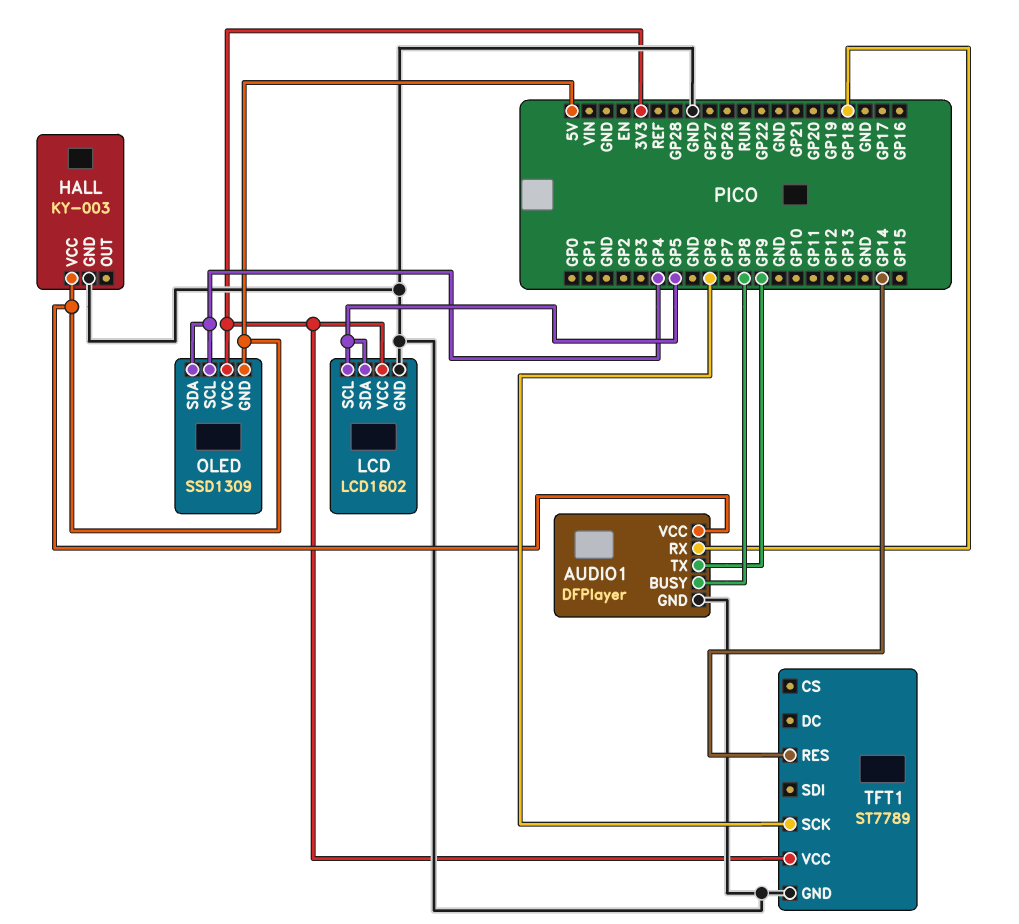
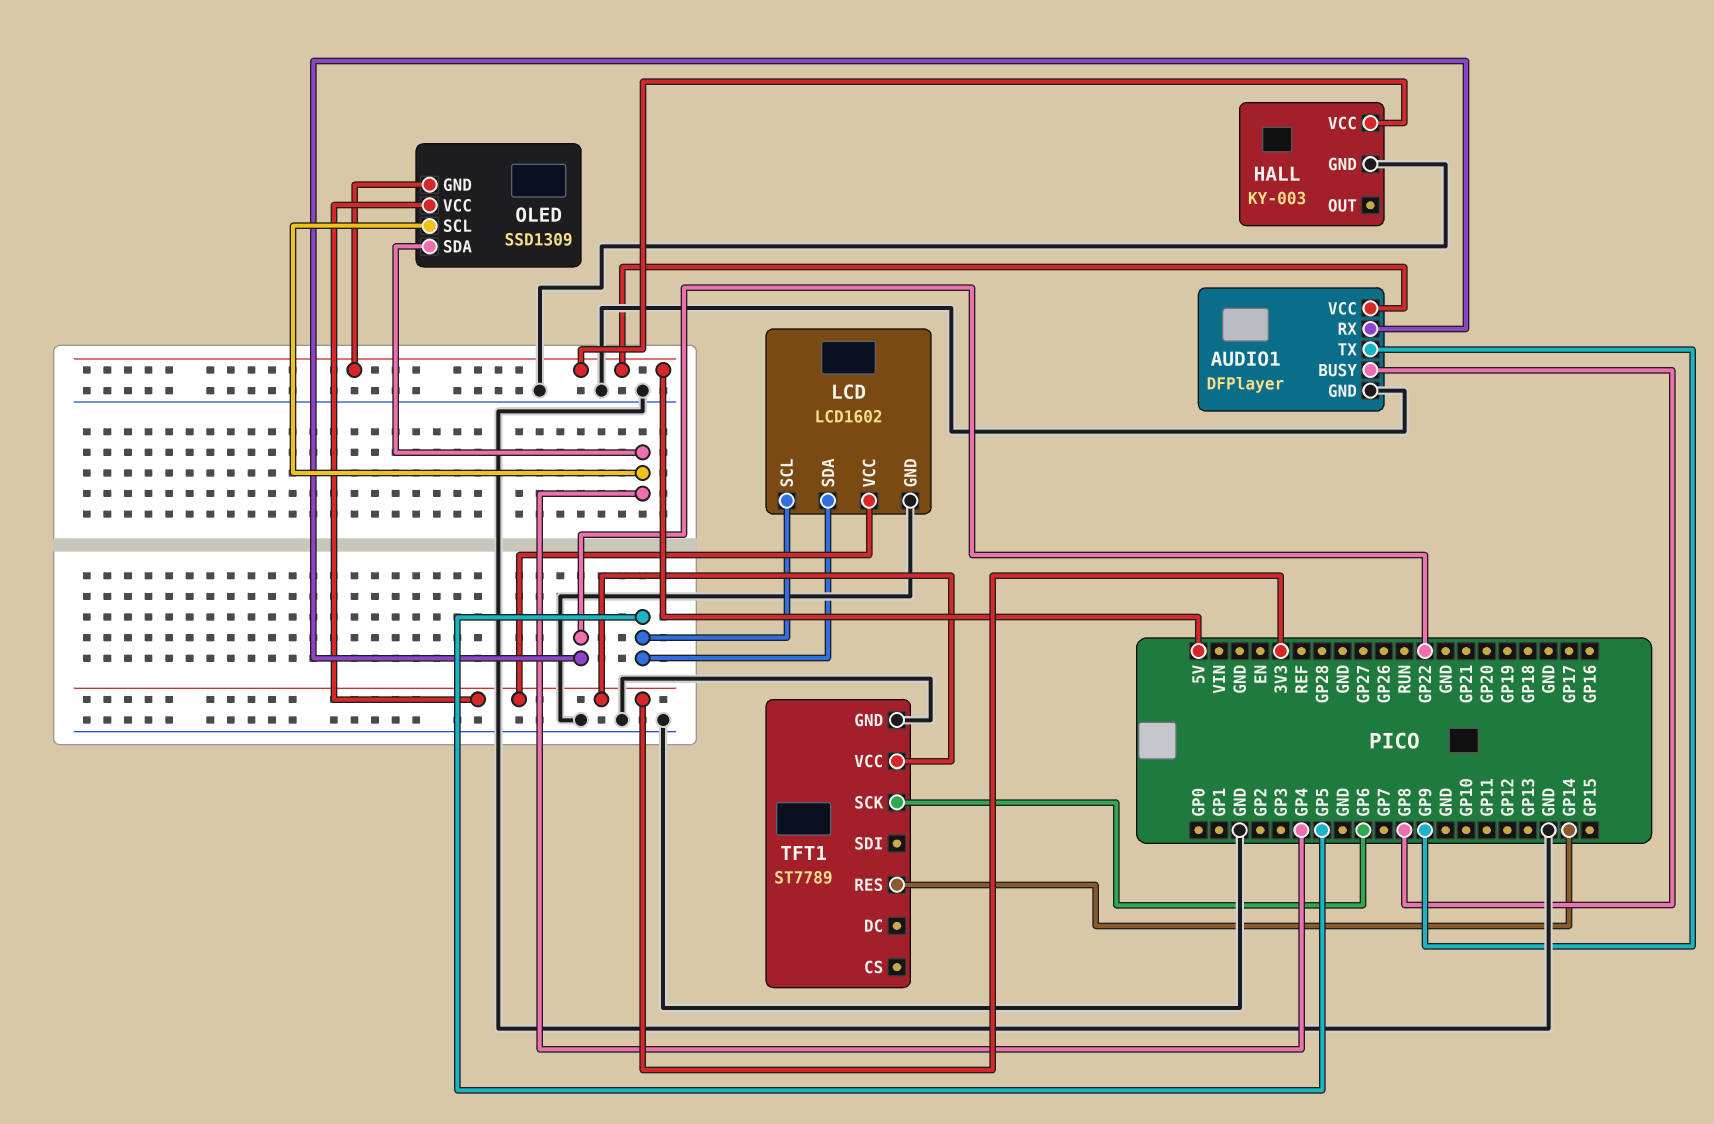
AUDIO1 pin RX: GP18 -> GP22

